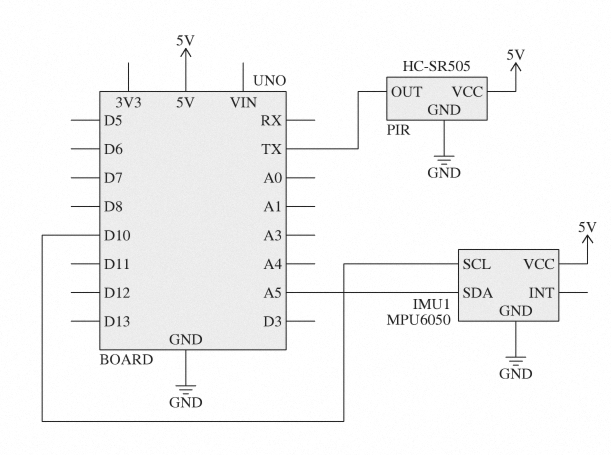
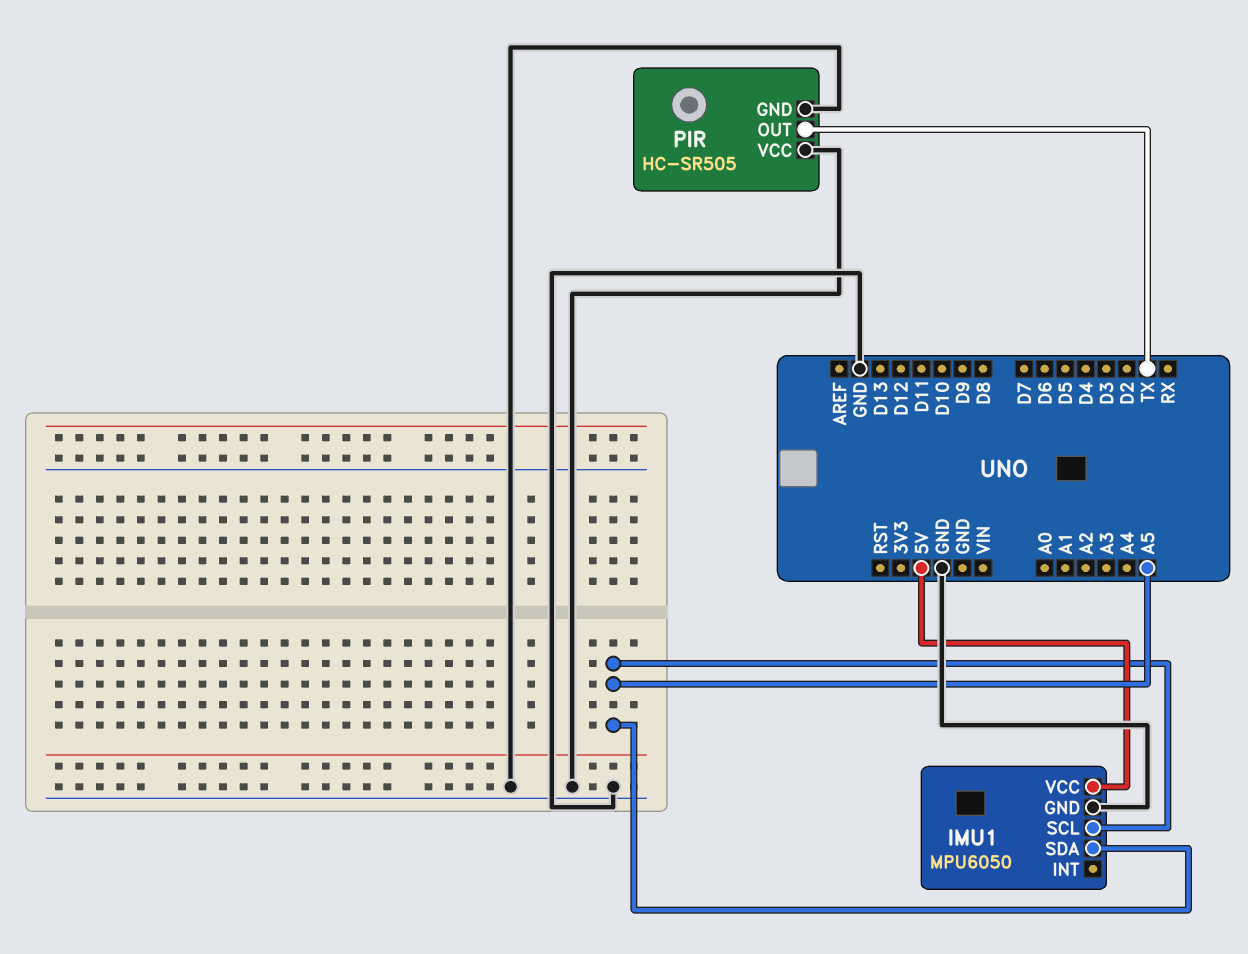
IMU1 pin SCL: D10 -> A5
PIR pin VCC: 5V -> GND

